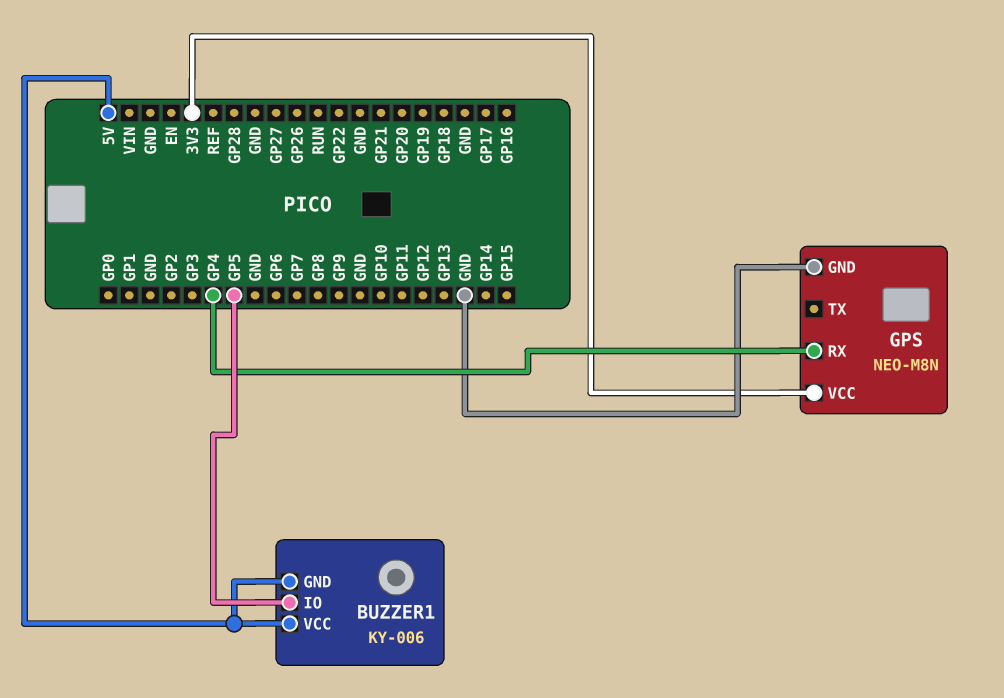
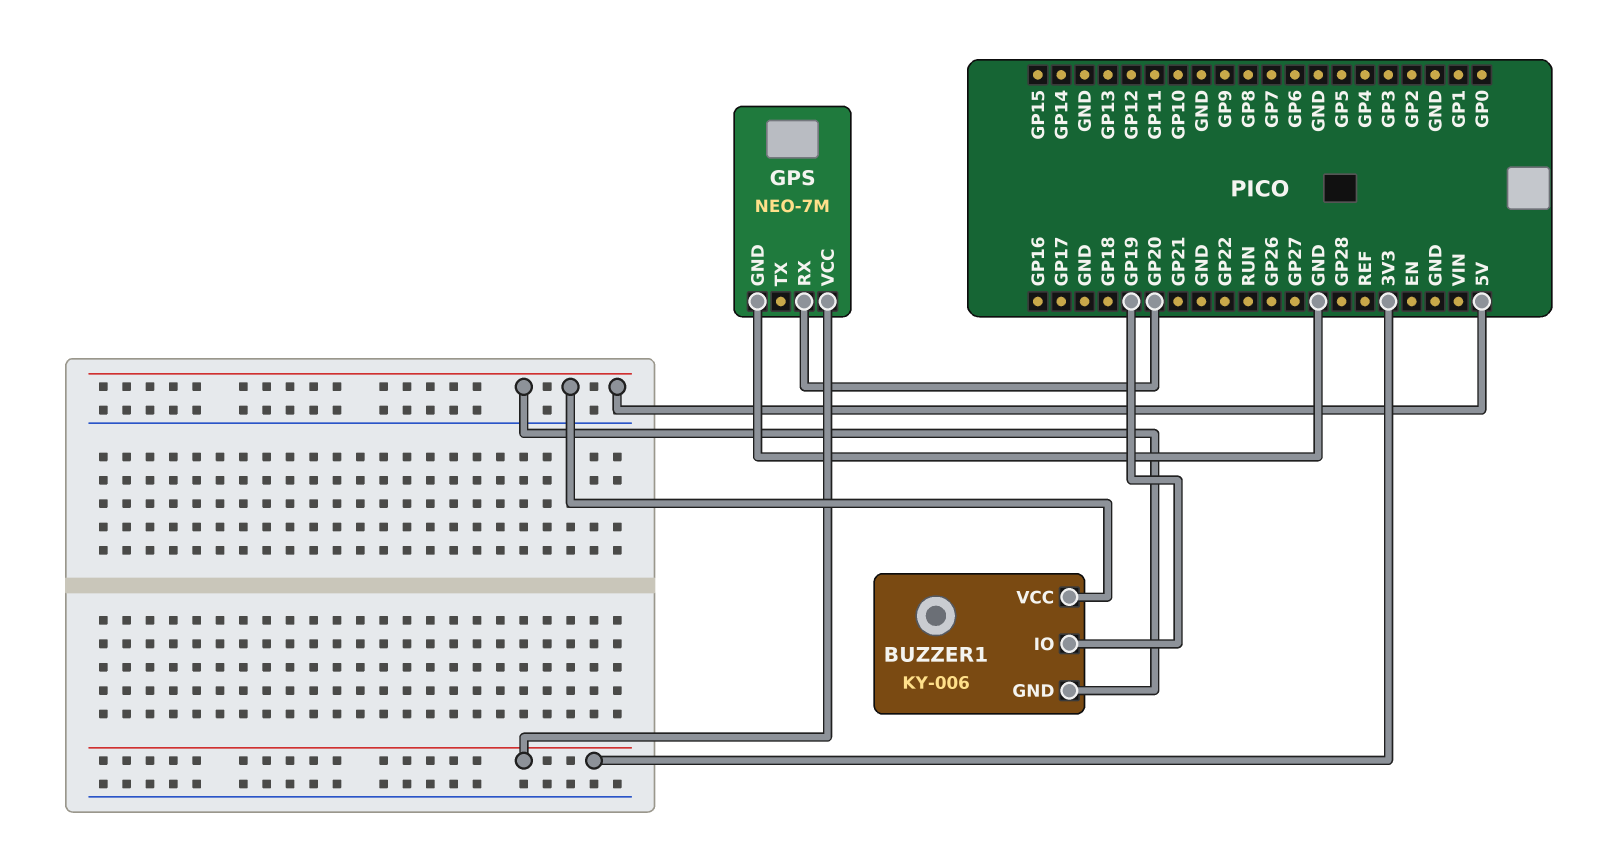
BUZZER1 pin IO: GP5 -> GP19
GPS: NEO-M8N -> NEO-7M
GPS pin RX: GP4 -> GP20

